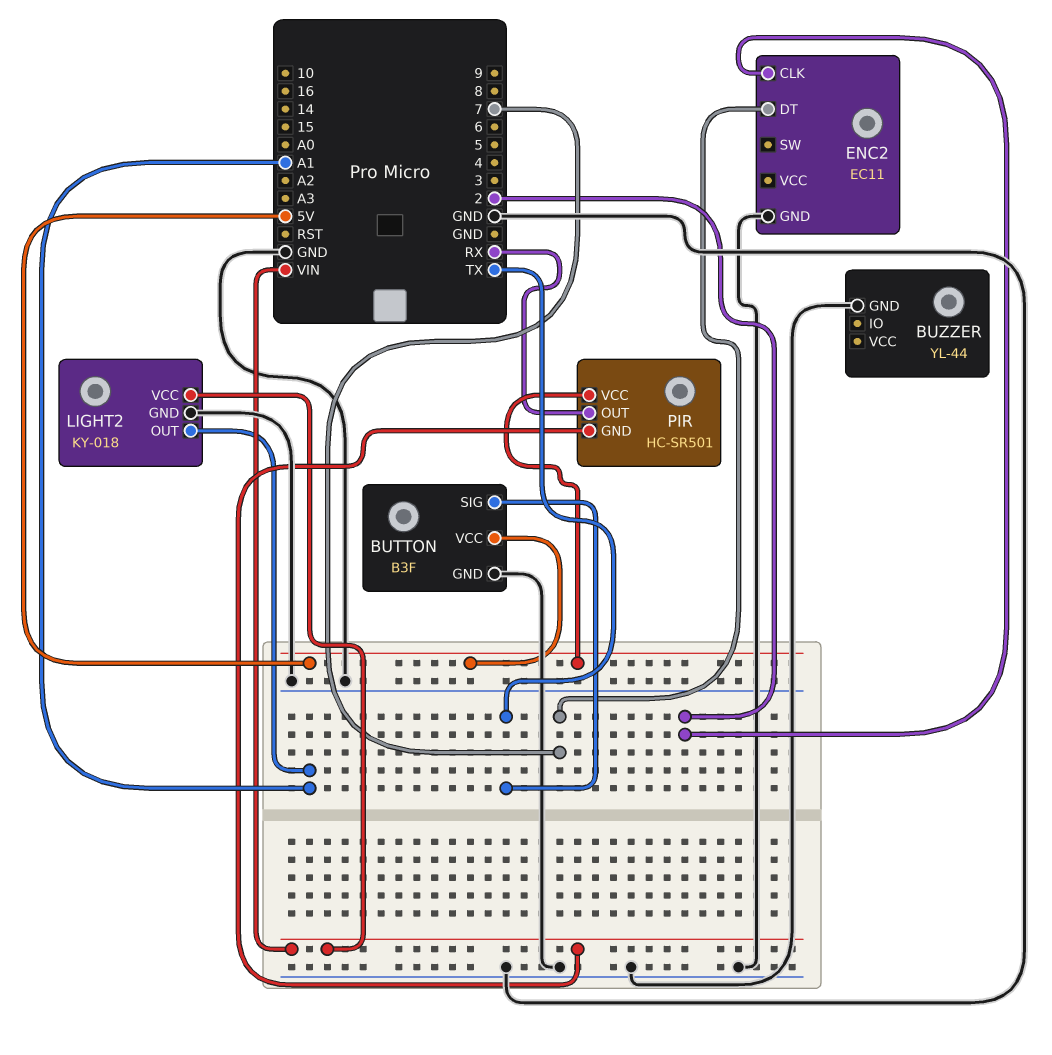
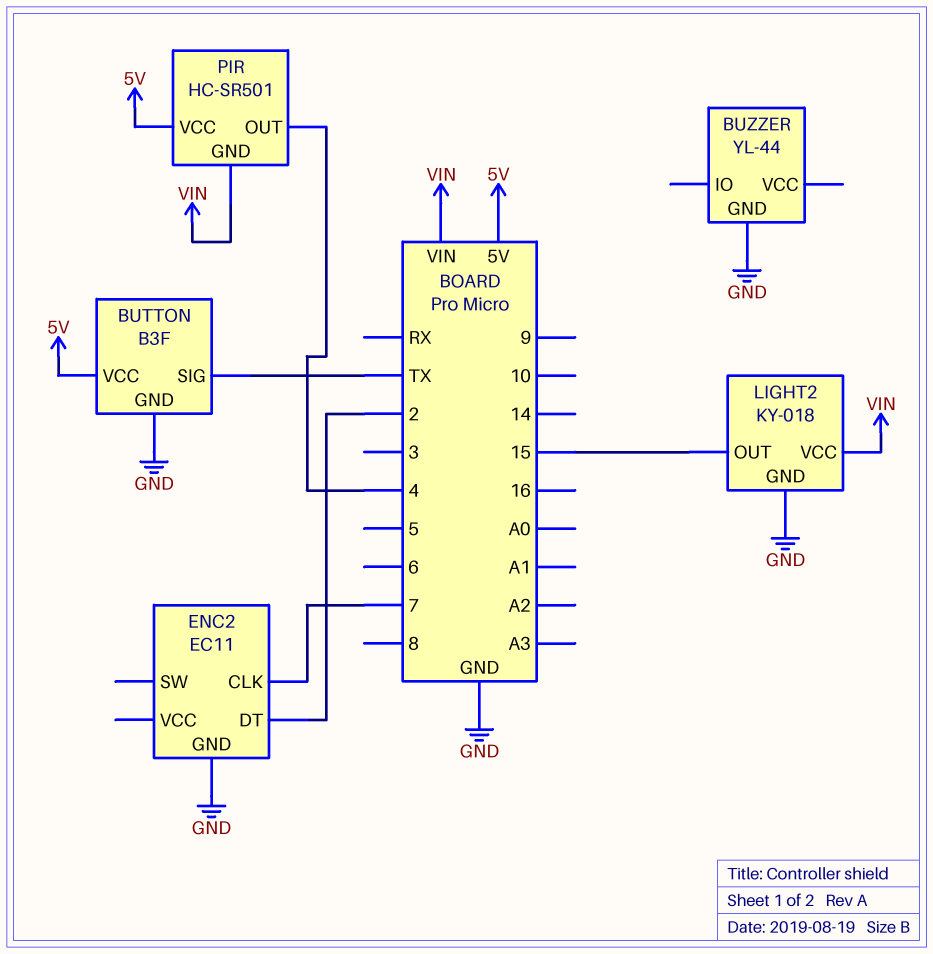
ENC2 pin CLK: 2 -> 7
ENC2 pin DT: 7 -> 2
LIGHT2 pin OUT: A1 -> 15
PIR pin OUT: RX -> 4

